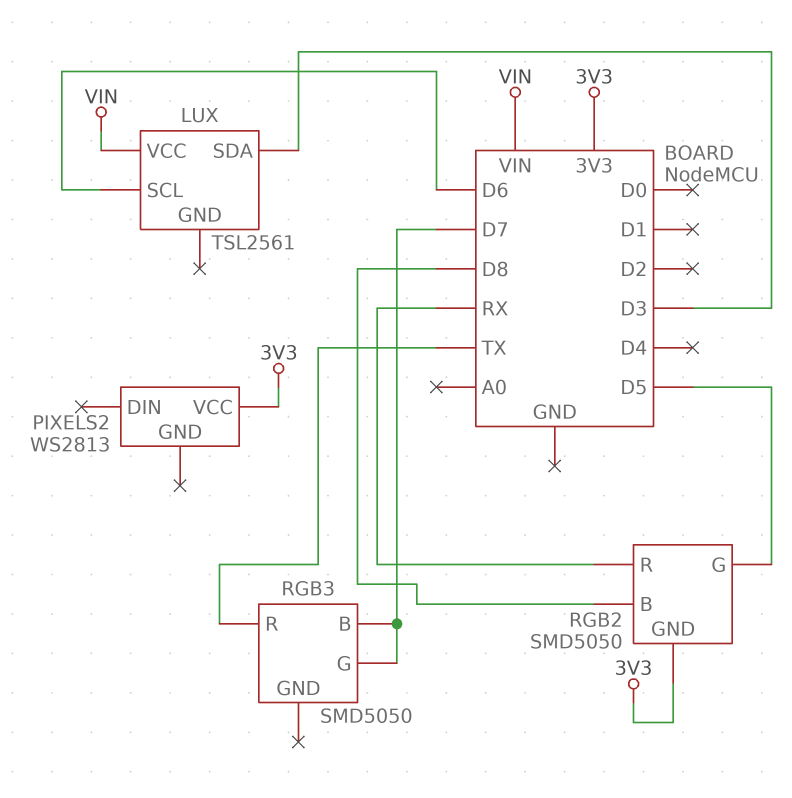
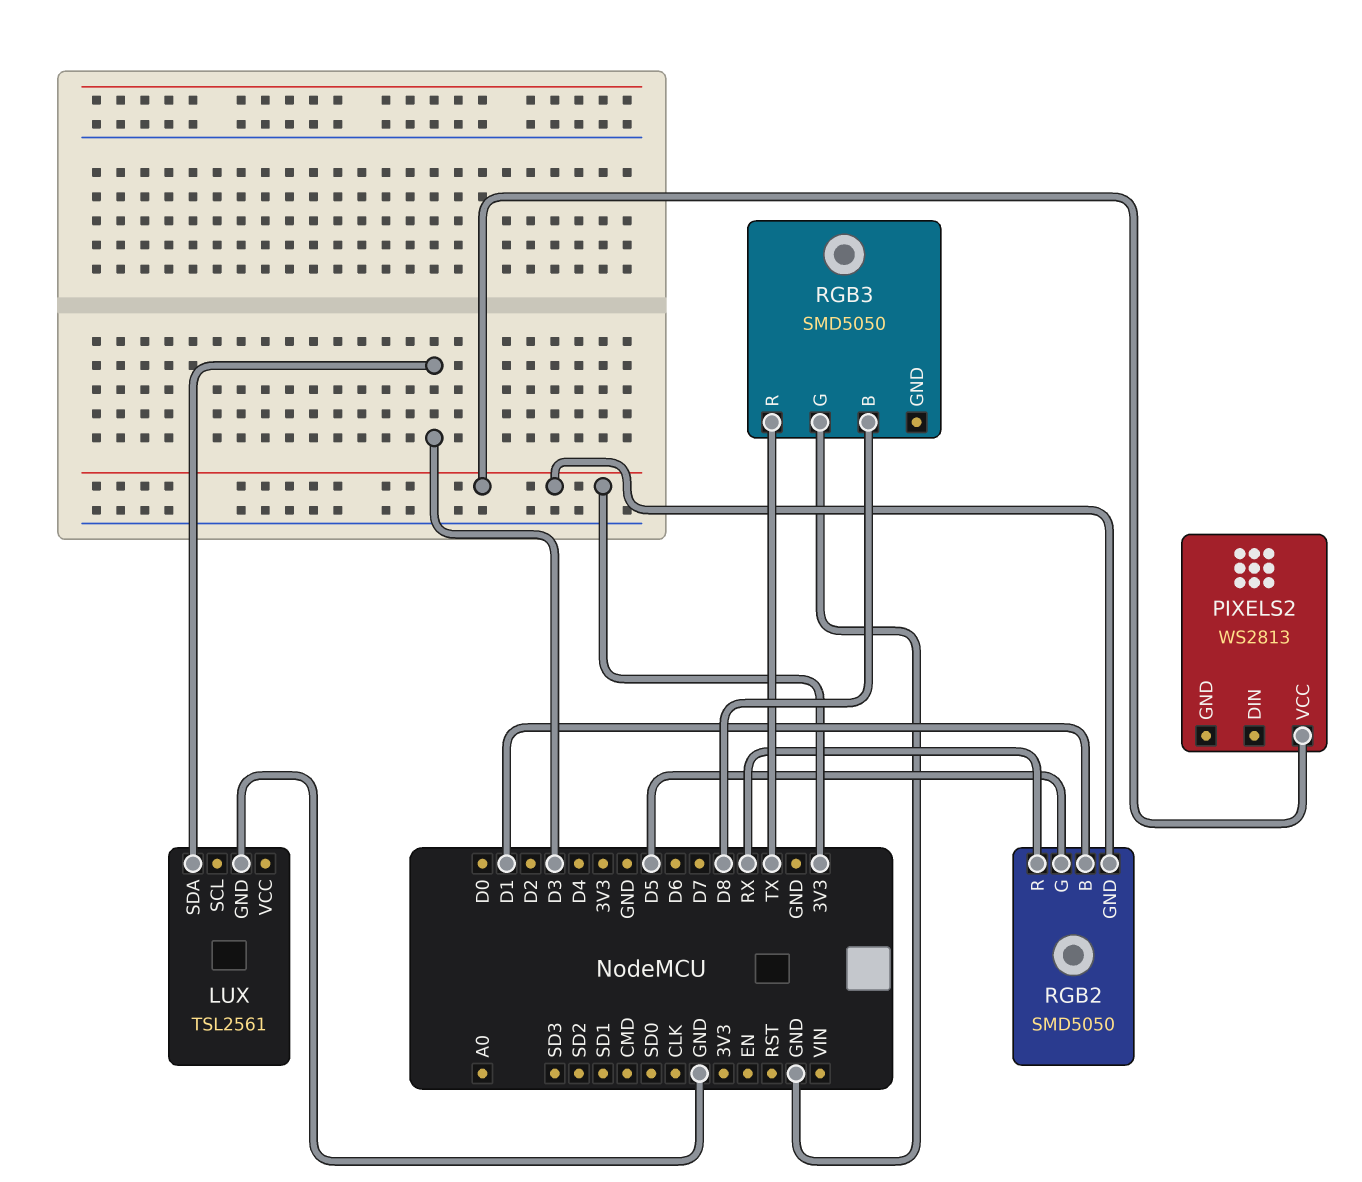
LUX pin GND: none -> GND
LUX pin SCL: D6 -> none
LUX pin VCC: VIN -> none
RGB2 pin B: D8 -> D1
RGB3 pin B: D7 -> D8
RGB3 pin G: D7 -> GND

